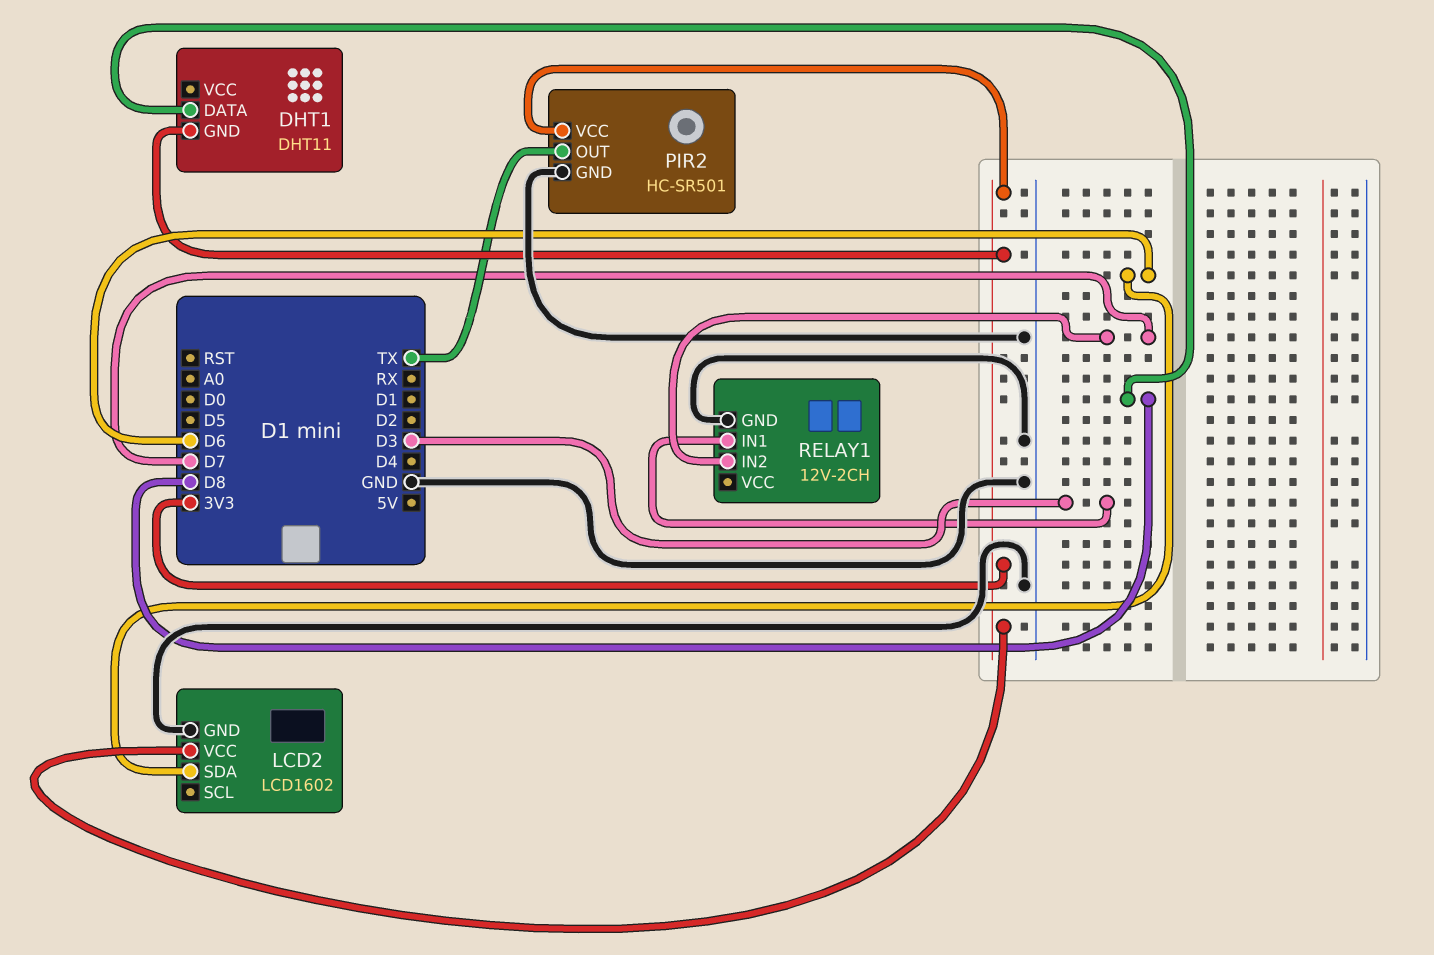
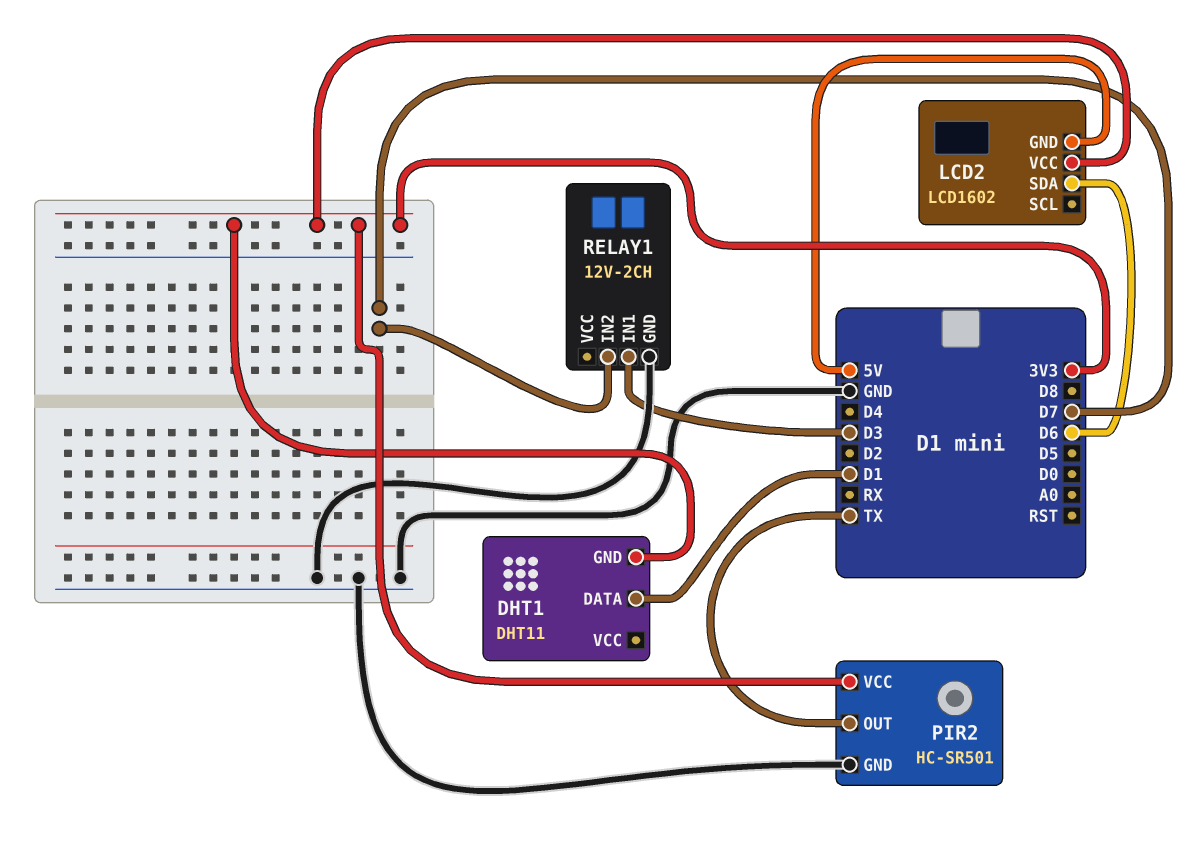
DHT1 pin DATA: D8 -> D1
LCD2 pin GND: GND -> 5V

